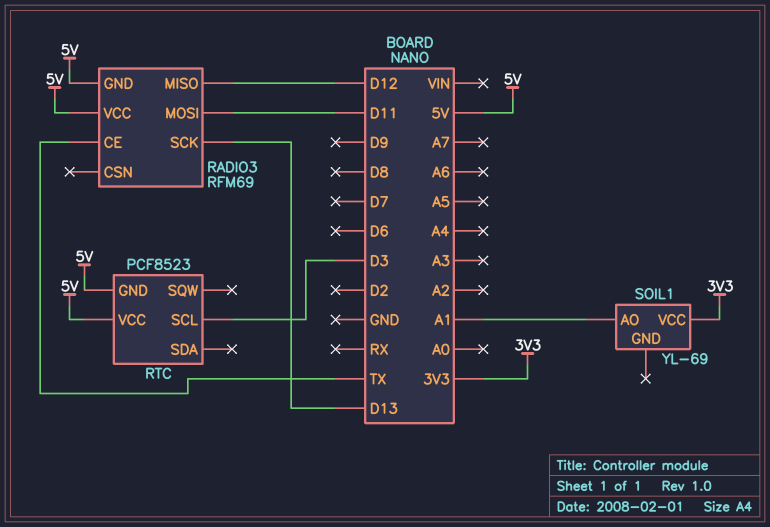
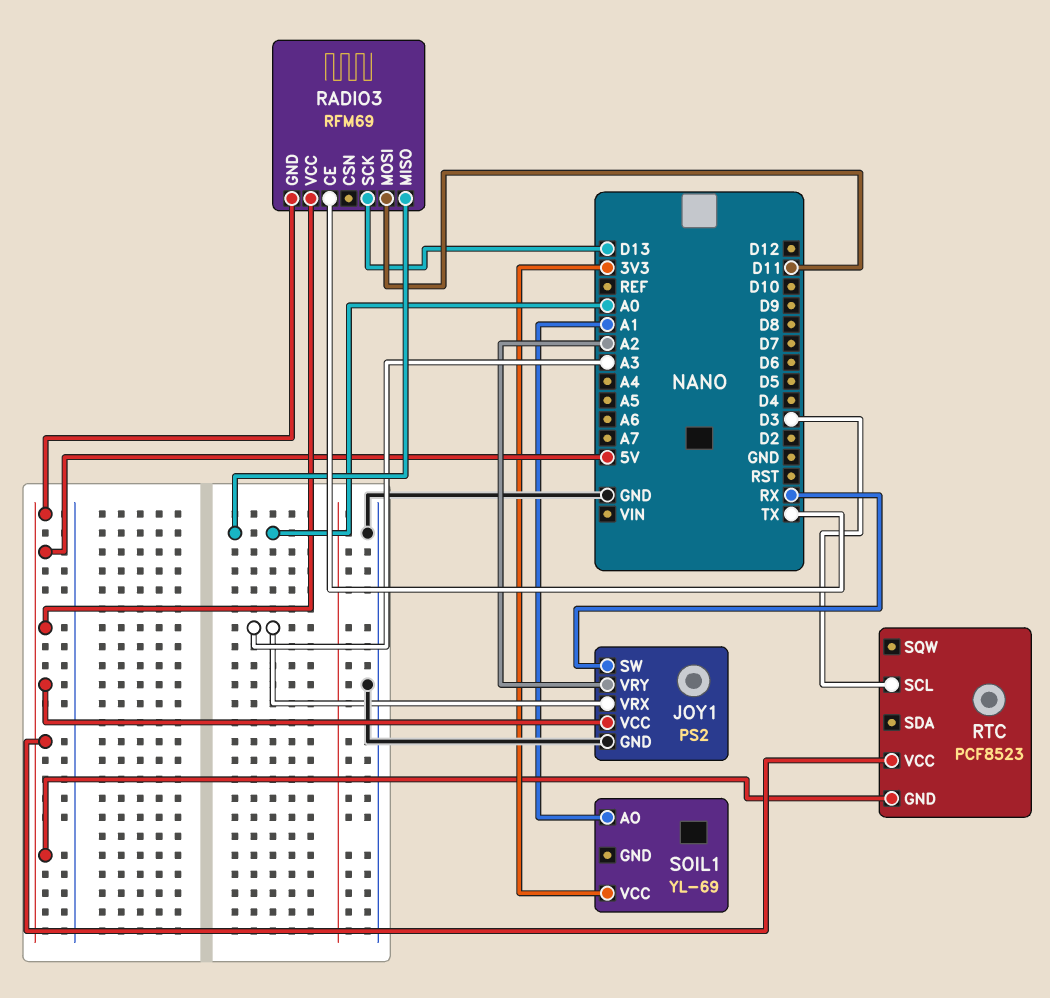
JOY1: none -> PS2
JOY1 pin GND: none -> GND
JOY1 pin SW: none -> RX
JOY1 pin VCC: none -> 5V
JOY1 pin VRX: none -> A3
JOY1 pin VRY: none -> A2
RADIO3 pin MISO: D12 -> A0

